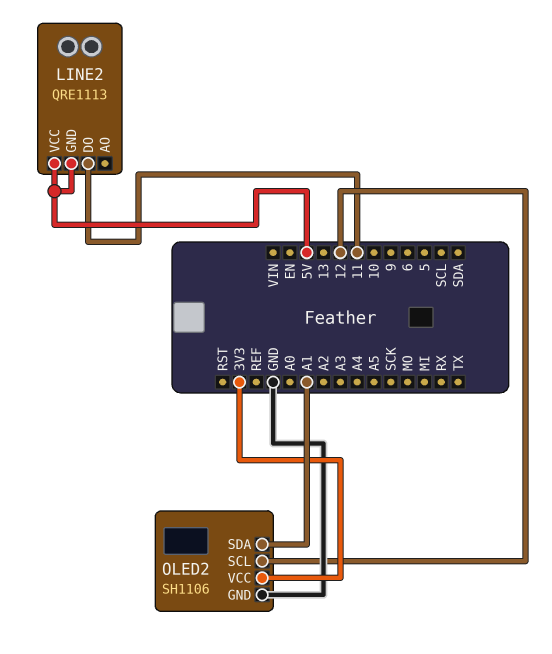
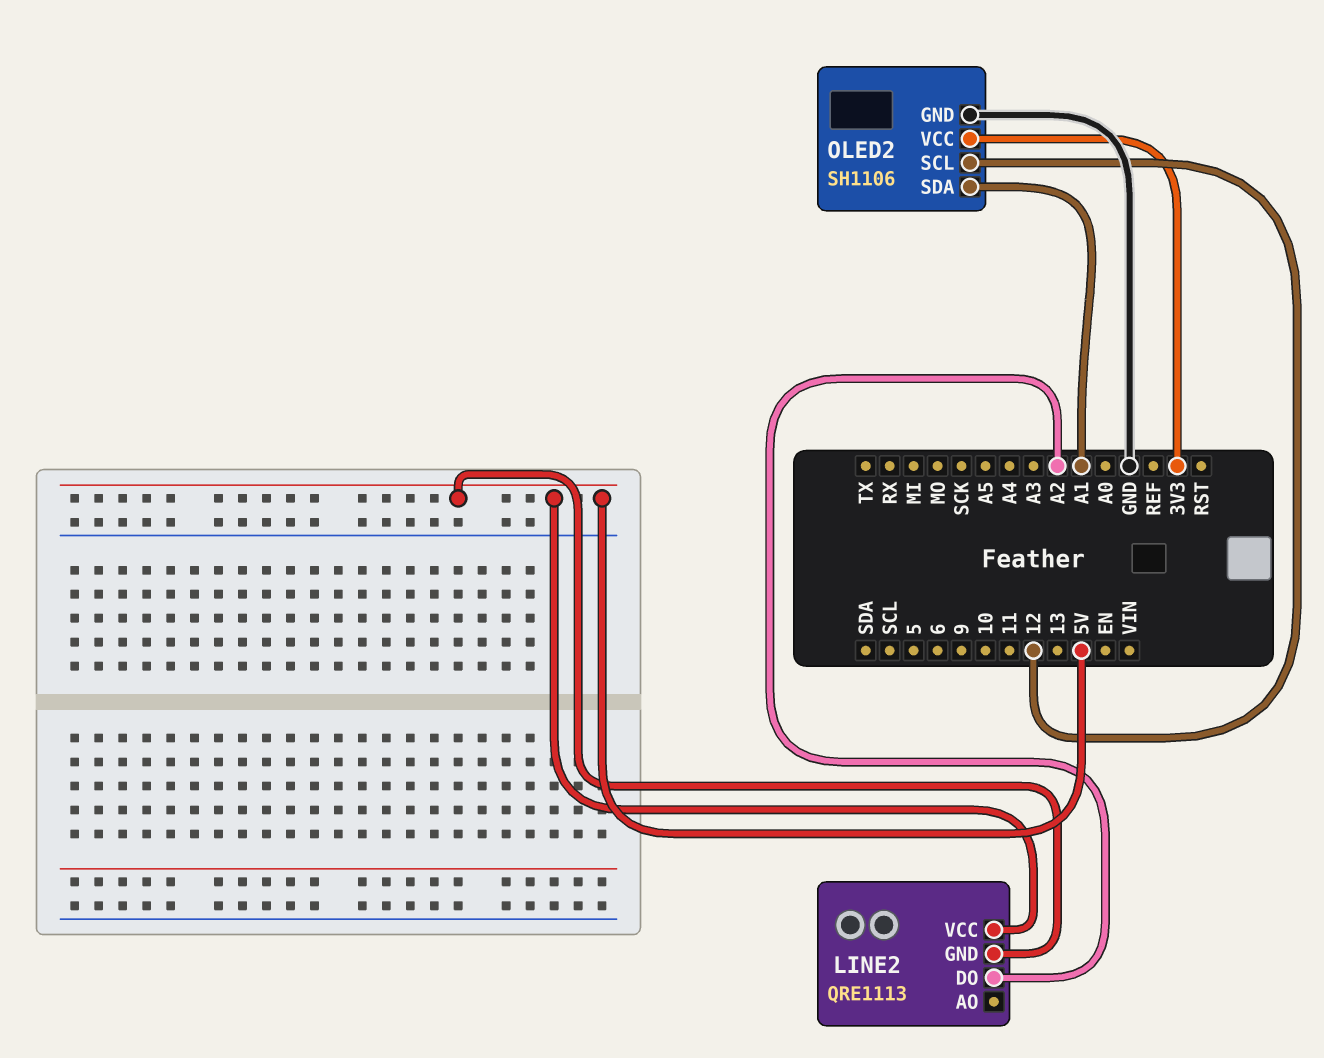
LINE2 pin DO: 11 -> A2

